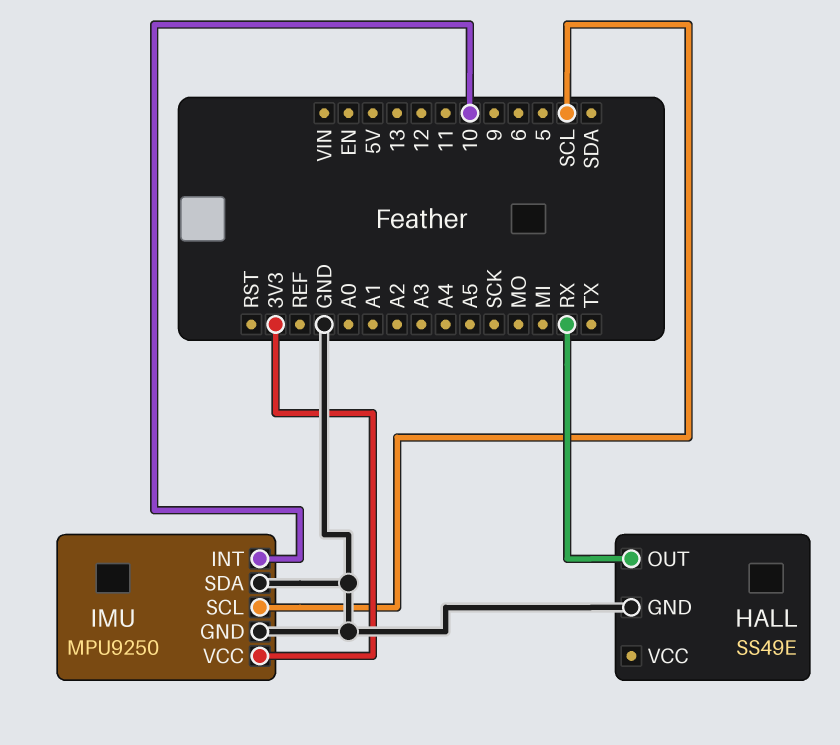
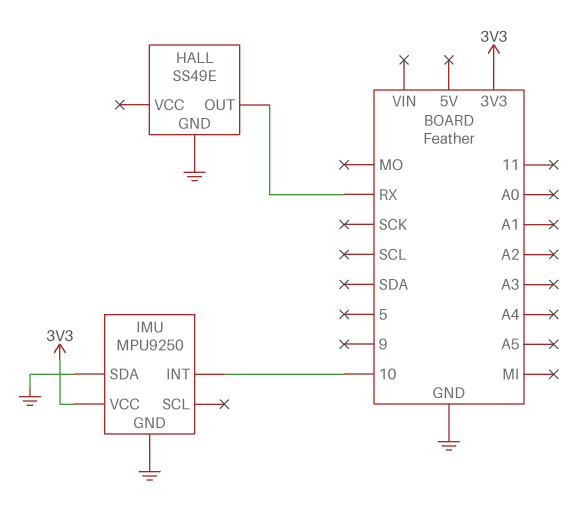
IMU pin SCL: SCL -> none

